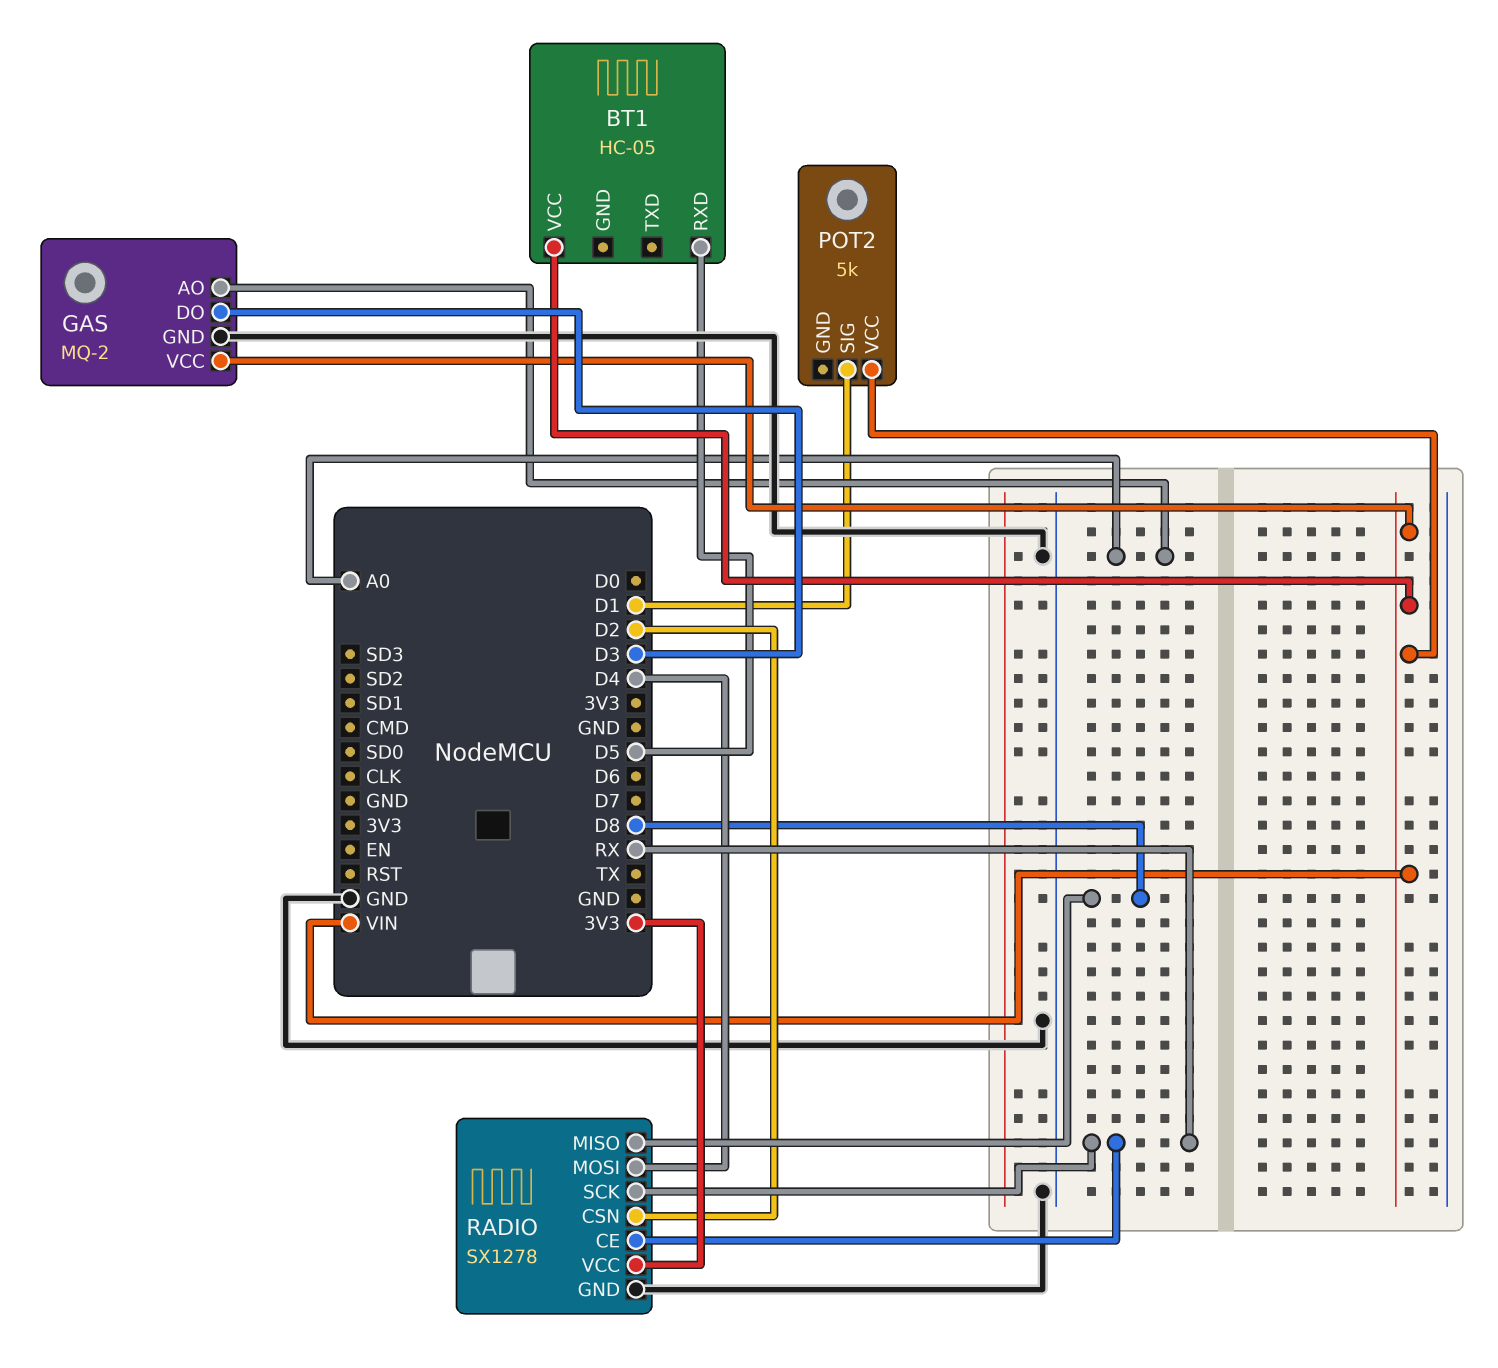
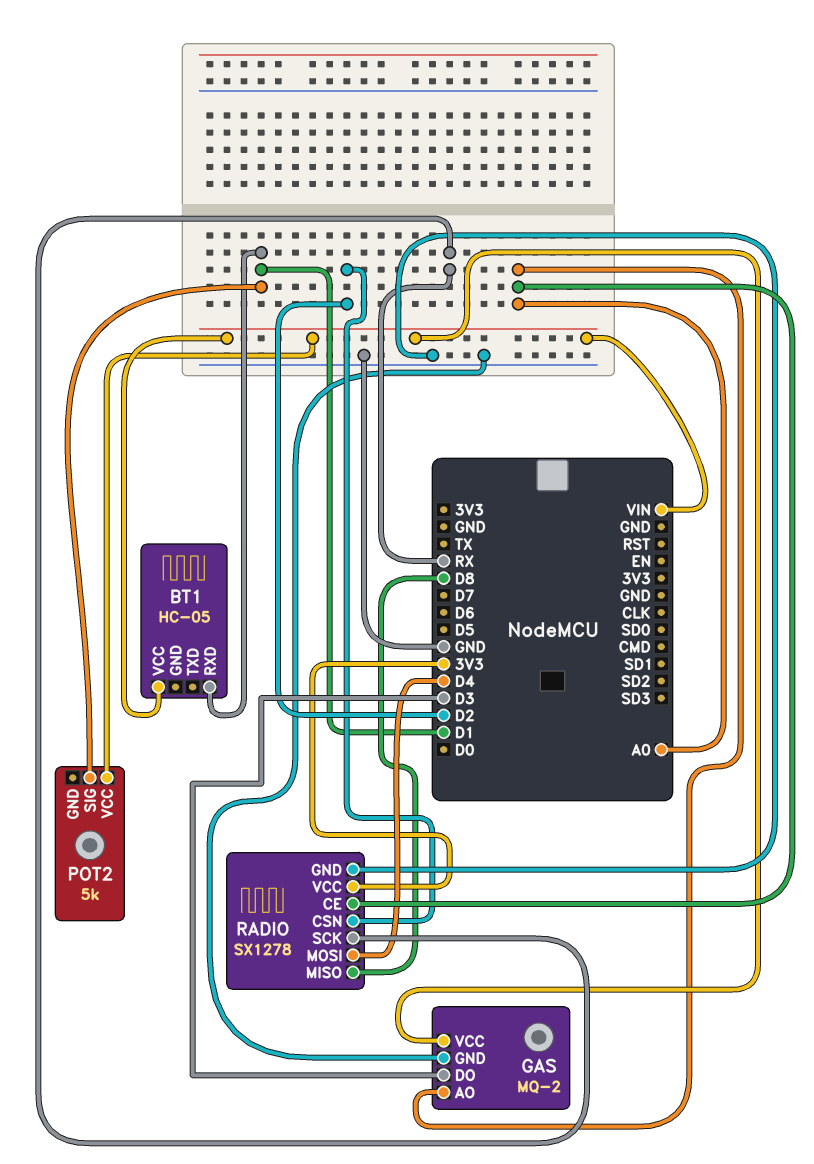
BT1 pin RXD: D5 -> D1
RADIO pin CE: RX -> A0

